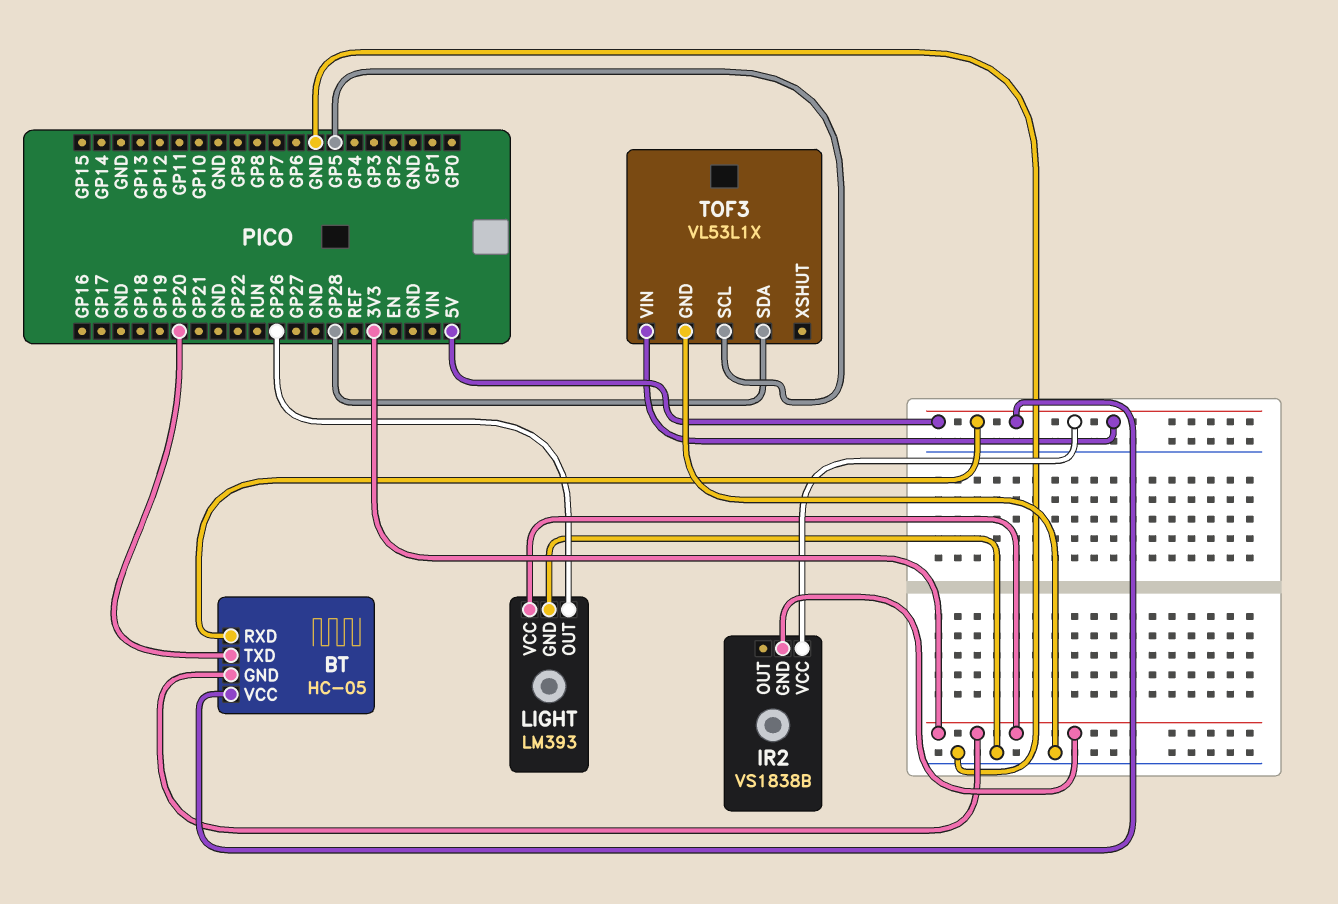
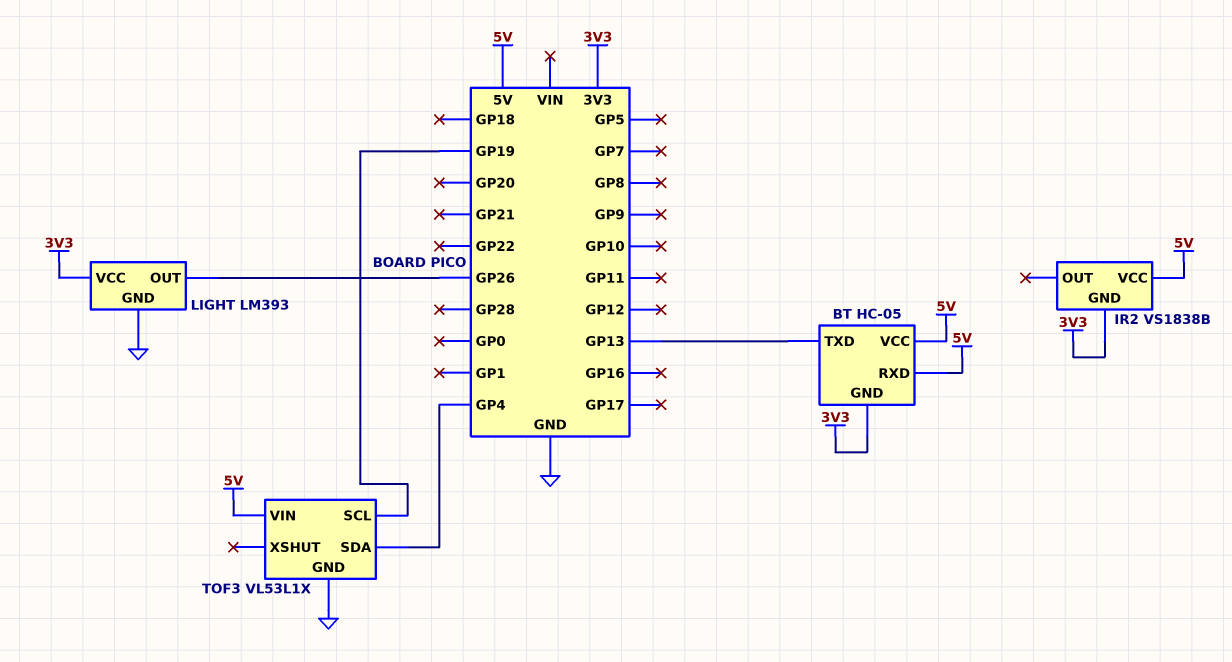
BT pin TXD: GP20 -> GP13
TOF3 pin SCL: GP5 -> GP19
TOF3 pin SDA: GP28 -> GP4

